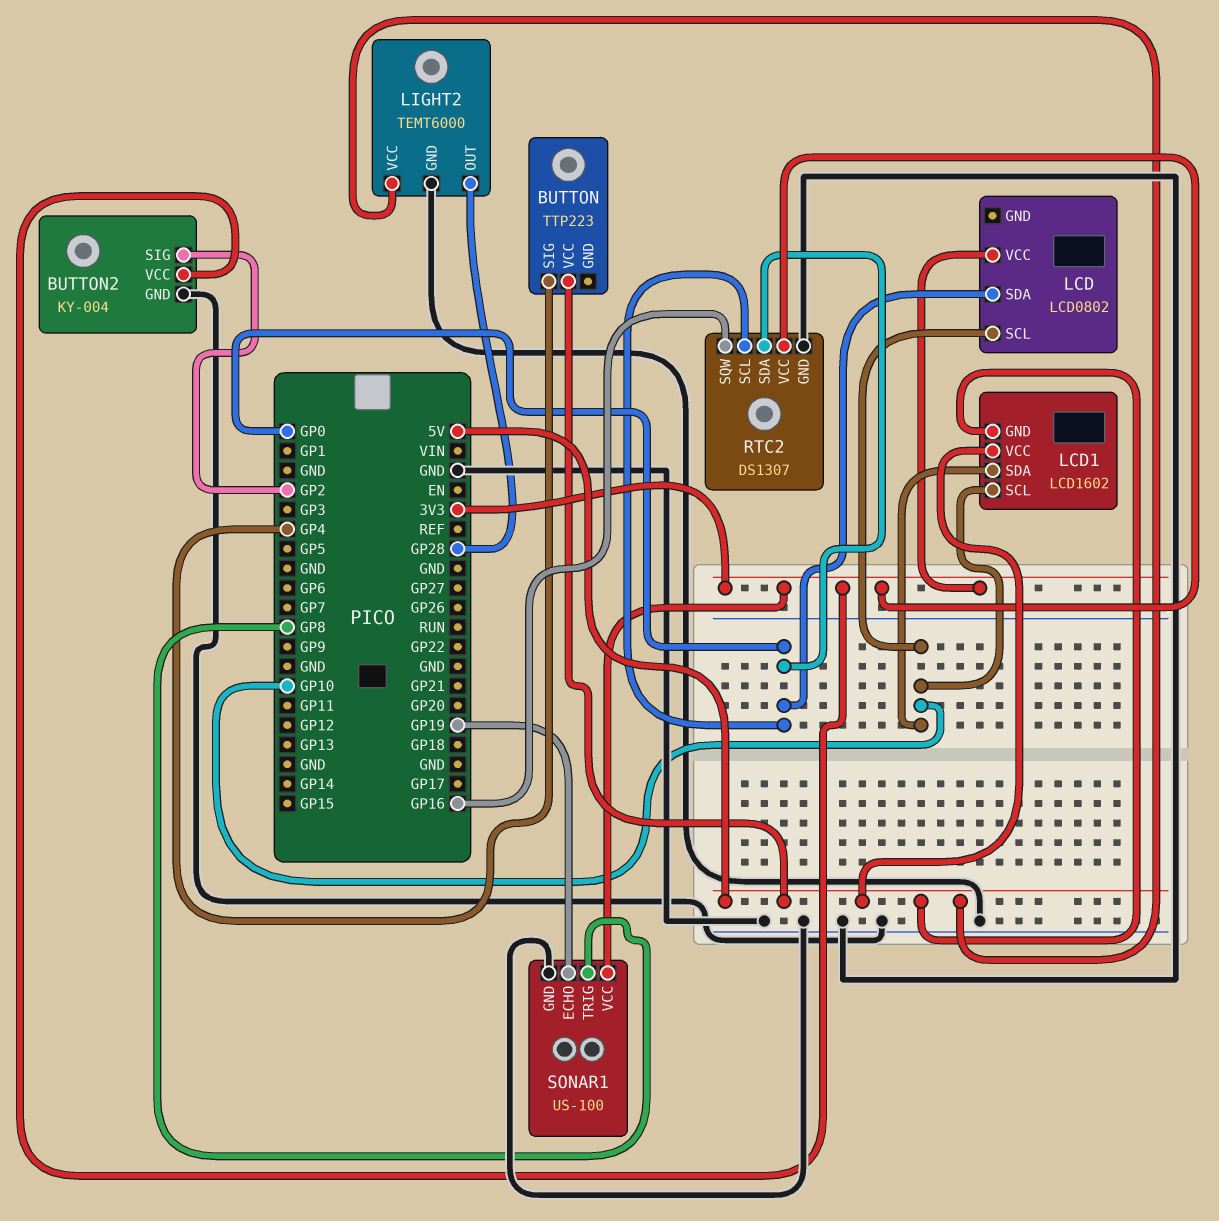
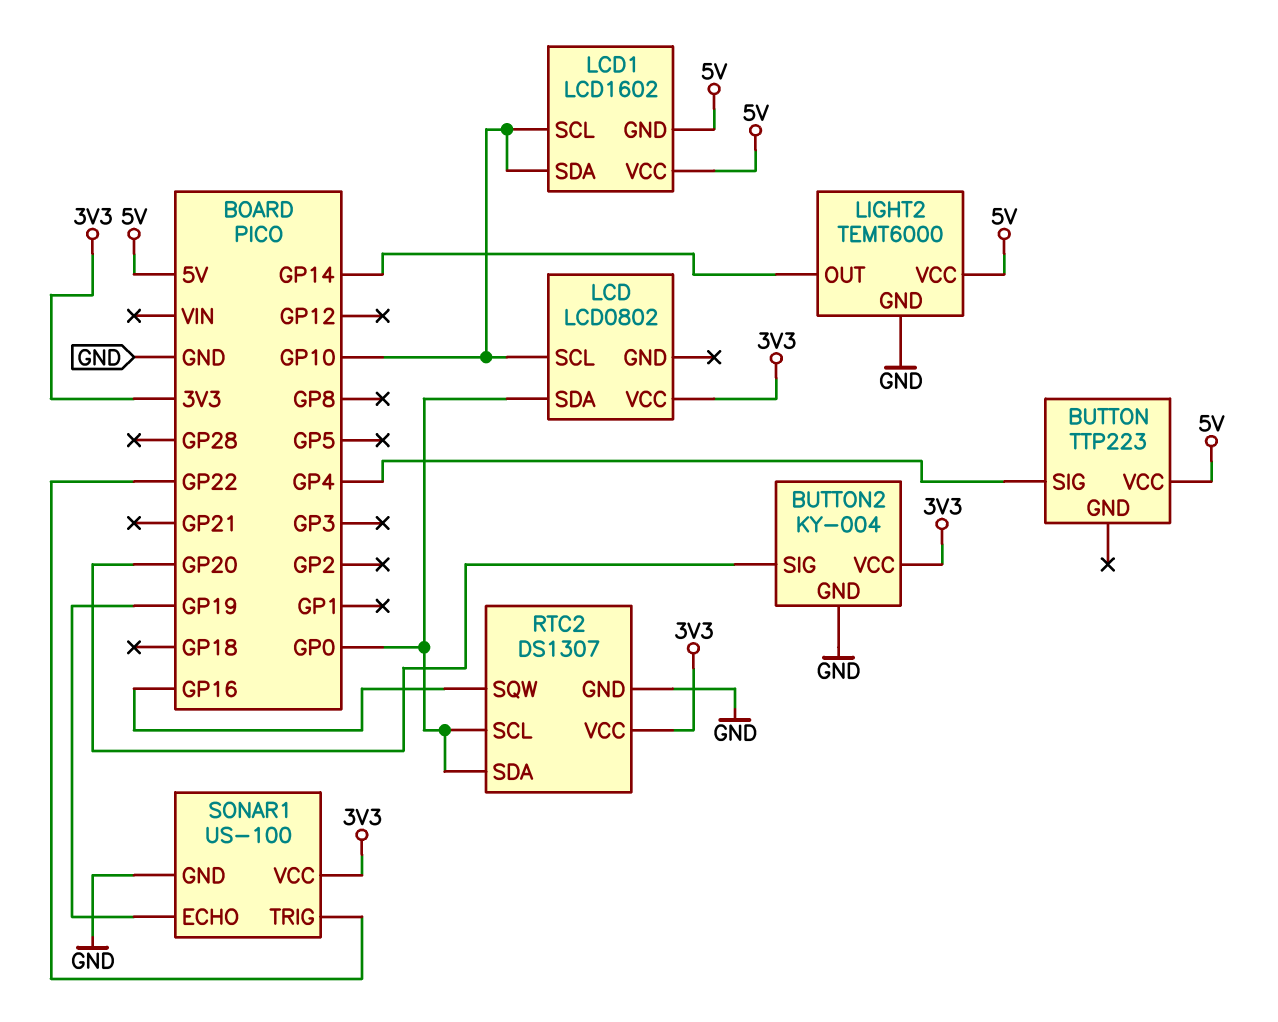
BUTTON2 pin SIG: GP2 -> GP20
LIGHT2 pin OUT: GP28 -> GP14
SONAR1 pin TRIG: GP8 -> GP22

